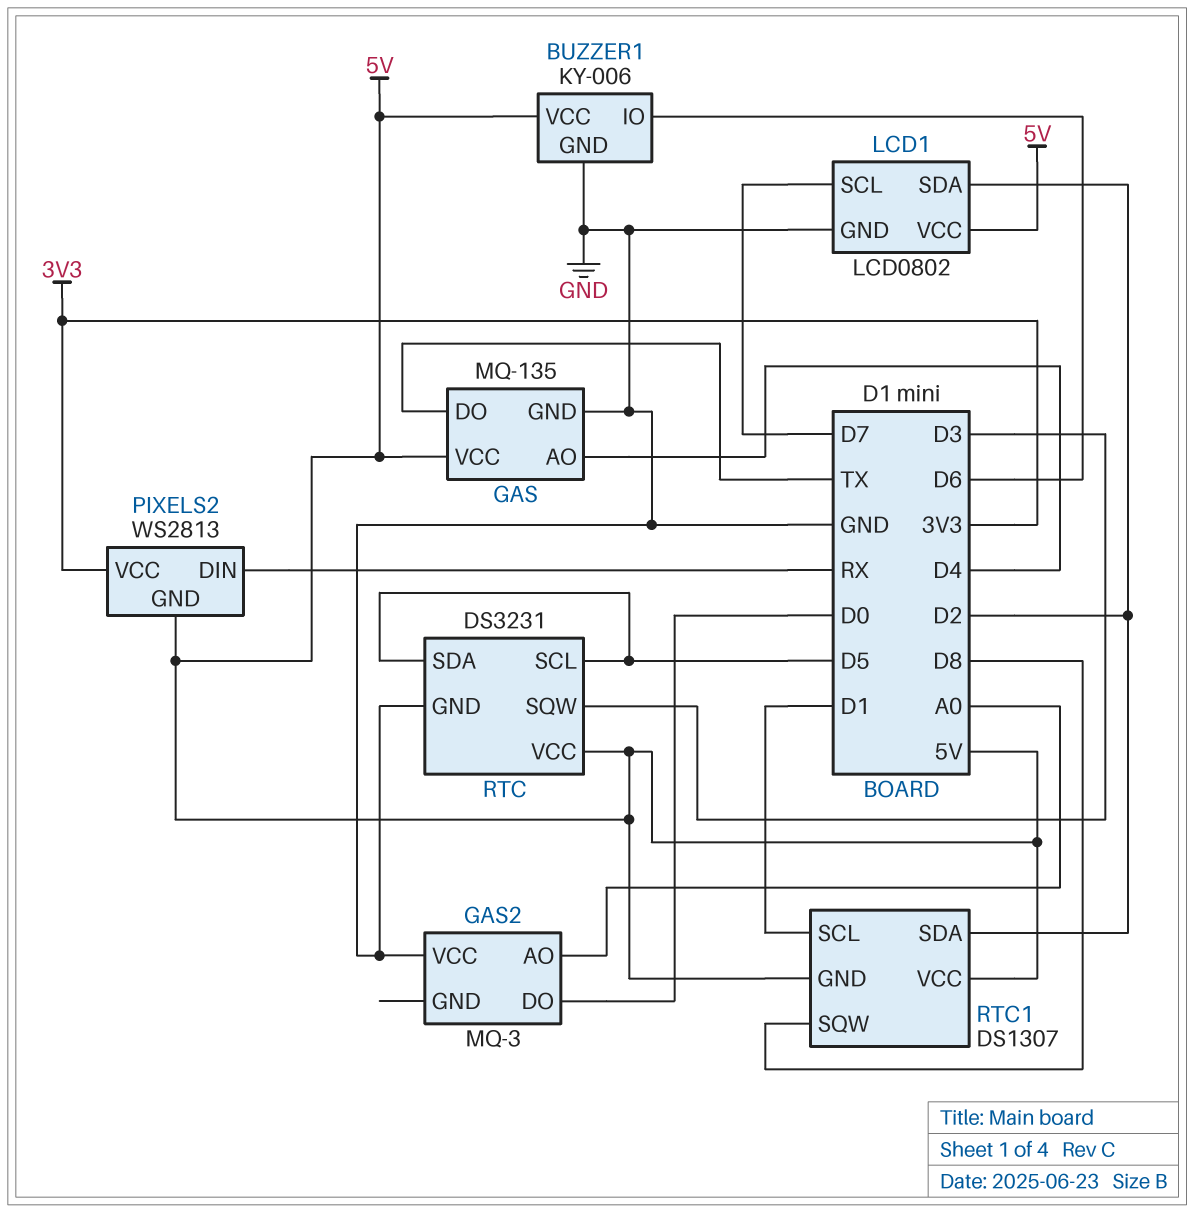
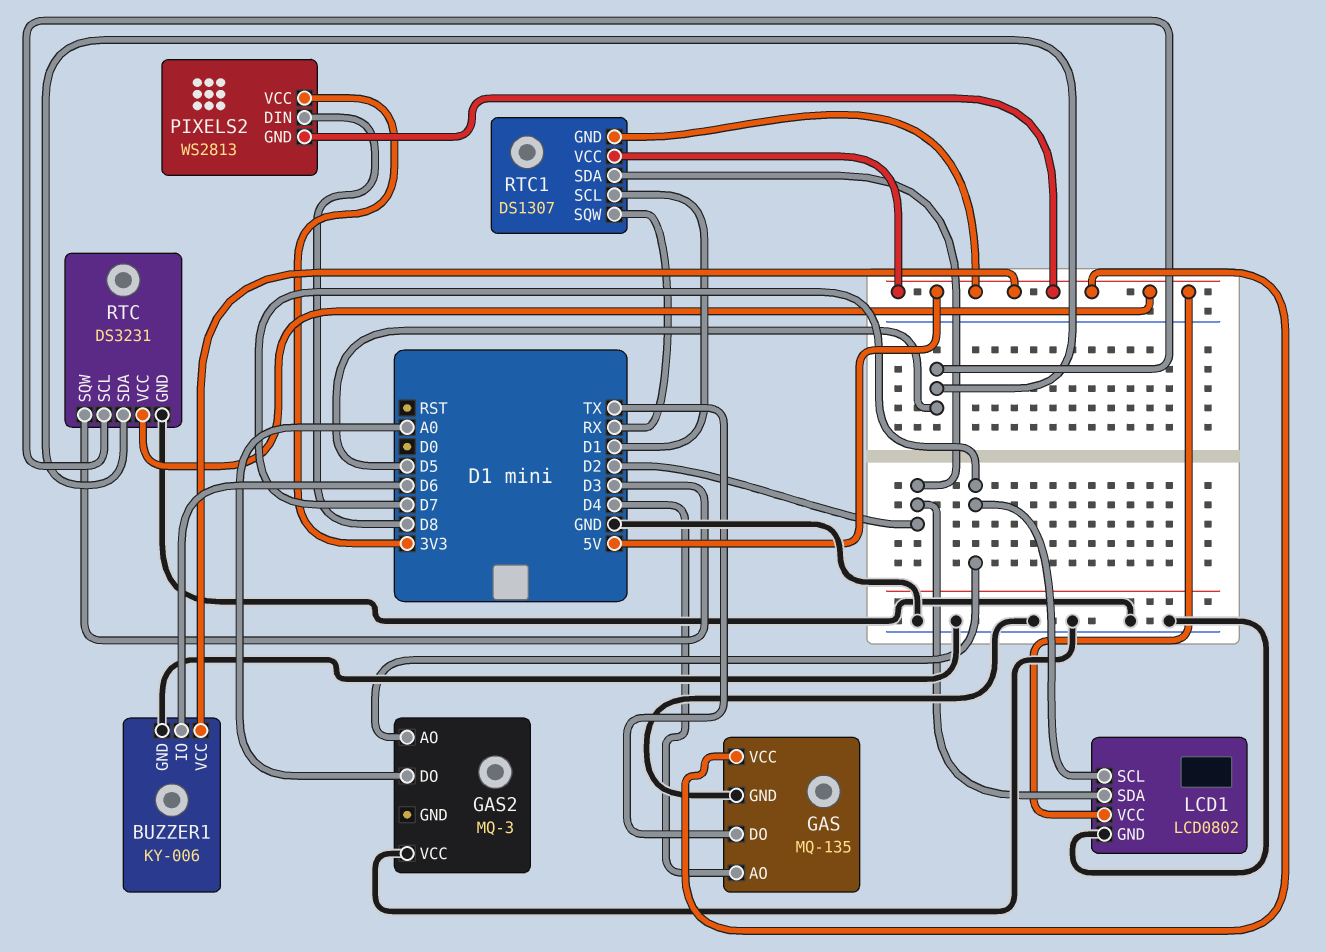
GAS2 pin AO: A0 -> D7
GAS2 pin DO: D0 -> A0
PIXELS2 pin DIN: RX -> D8
RTC1 pin SQW: D8 -> RX

